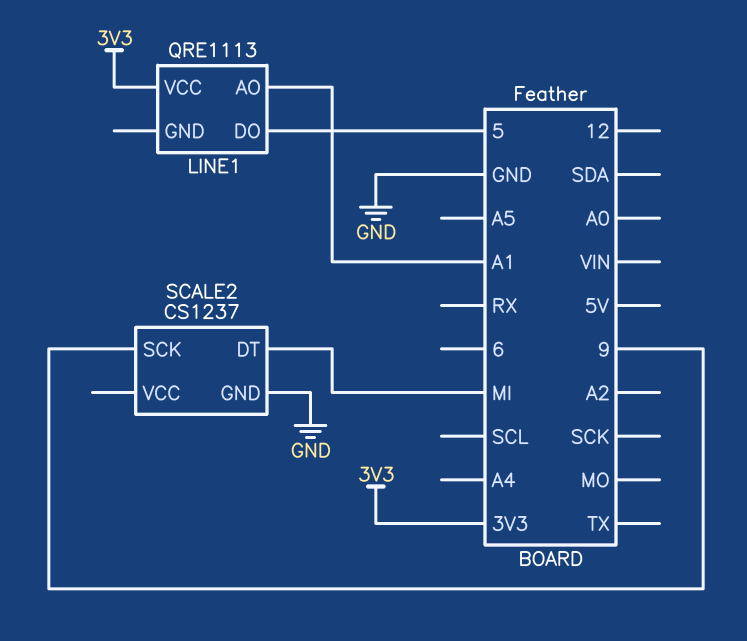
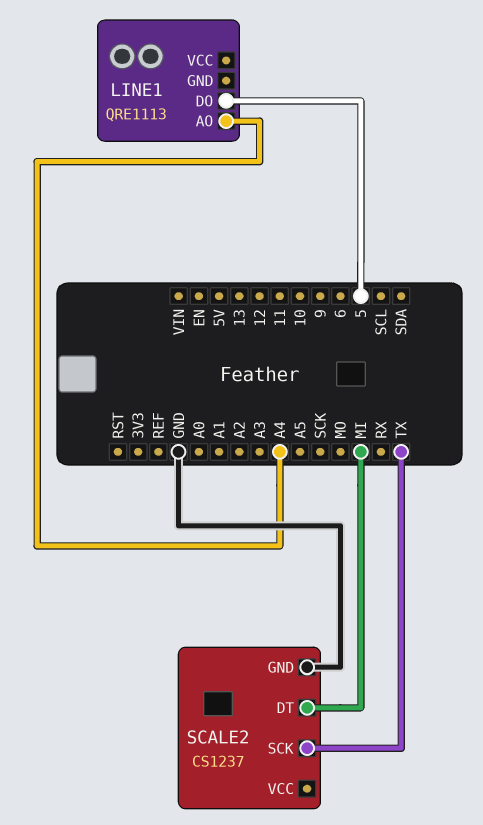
LINE1 pin AO: A1 -> A4
LINE1 pin VCC: 3V3 -> none
SCALE2 pin SCK: 9 -> TX

